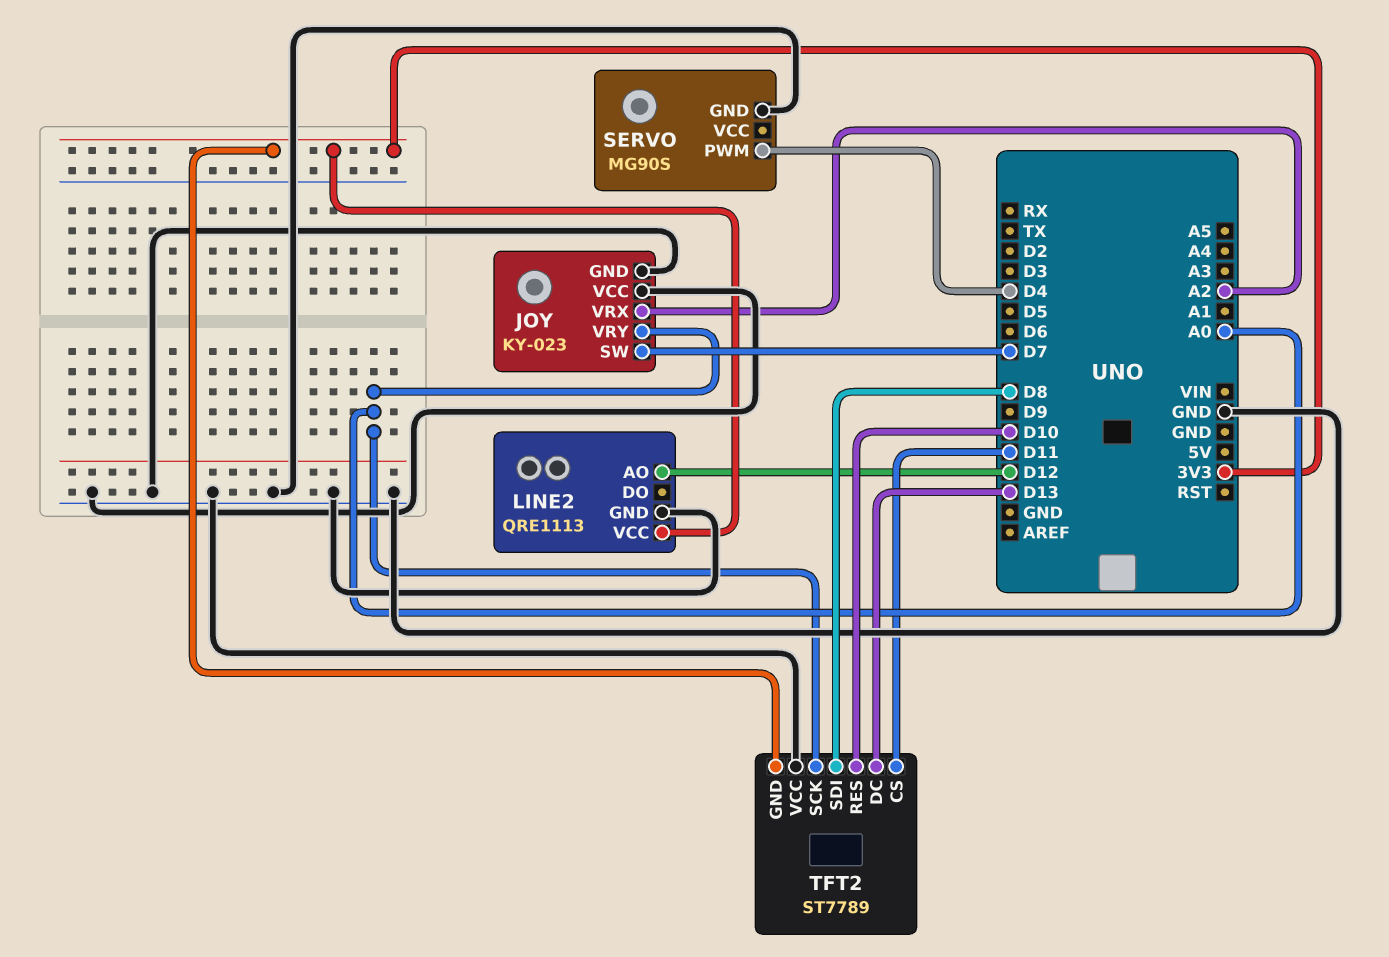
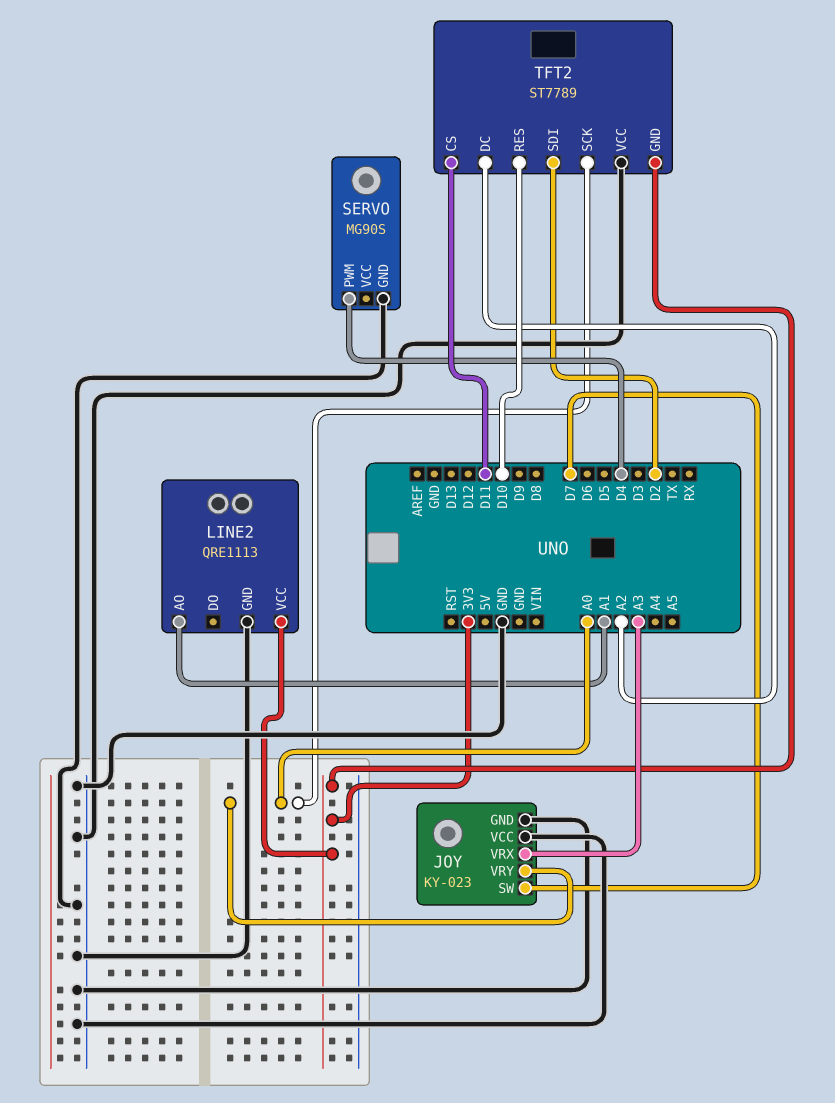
JOY pin VRX: A2 -> A3
LINE2 pin AO: D12 -> A1
TFT2 pin DC: D13 -> A2
TFT2 pin SDI: D8 -> D2

